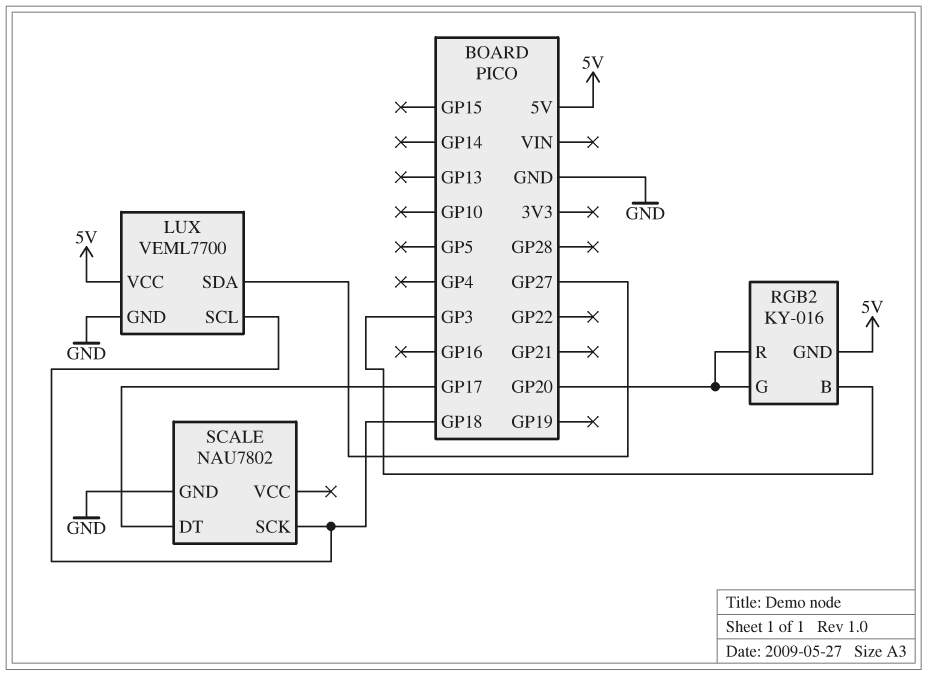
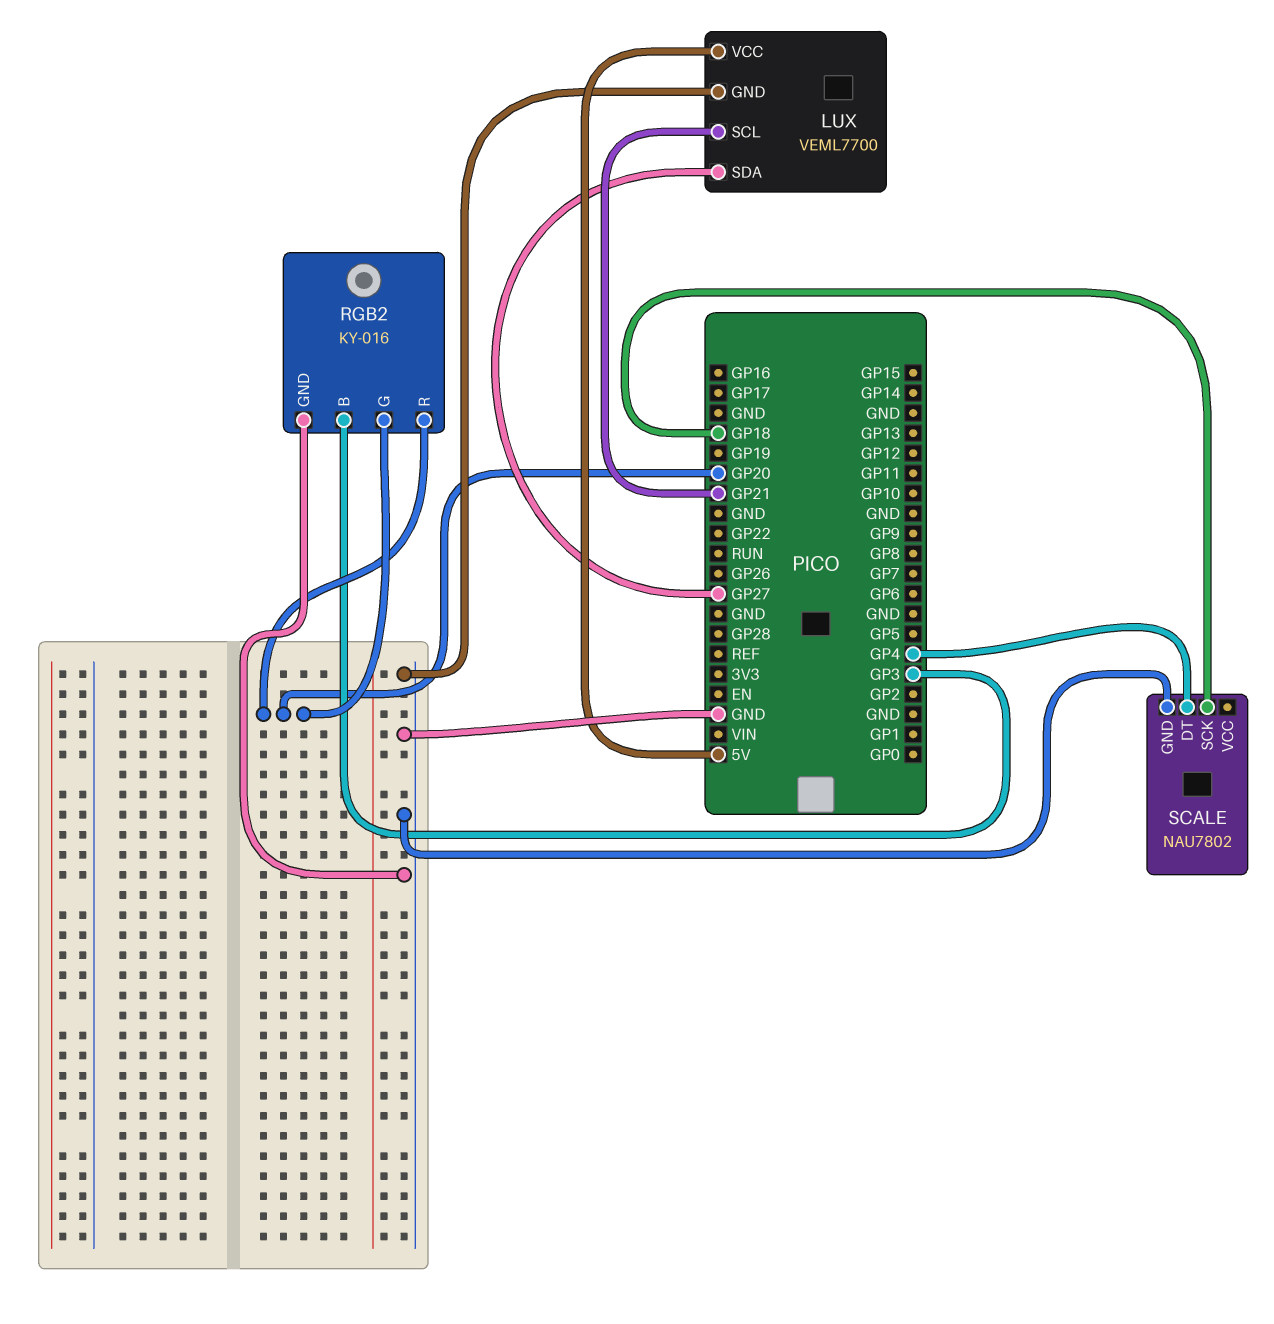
LUX pin SCL: GP18 -> GP21
RGB2 pin GND: 5V -> GND
SCALE pin DT: GP17 -> GP4

